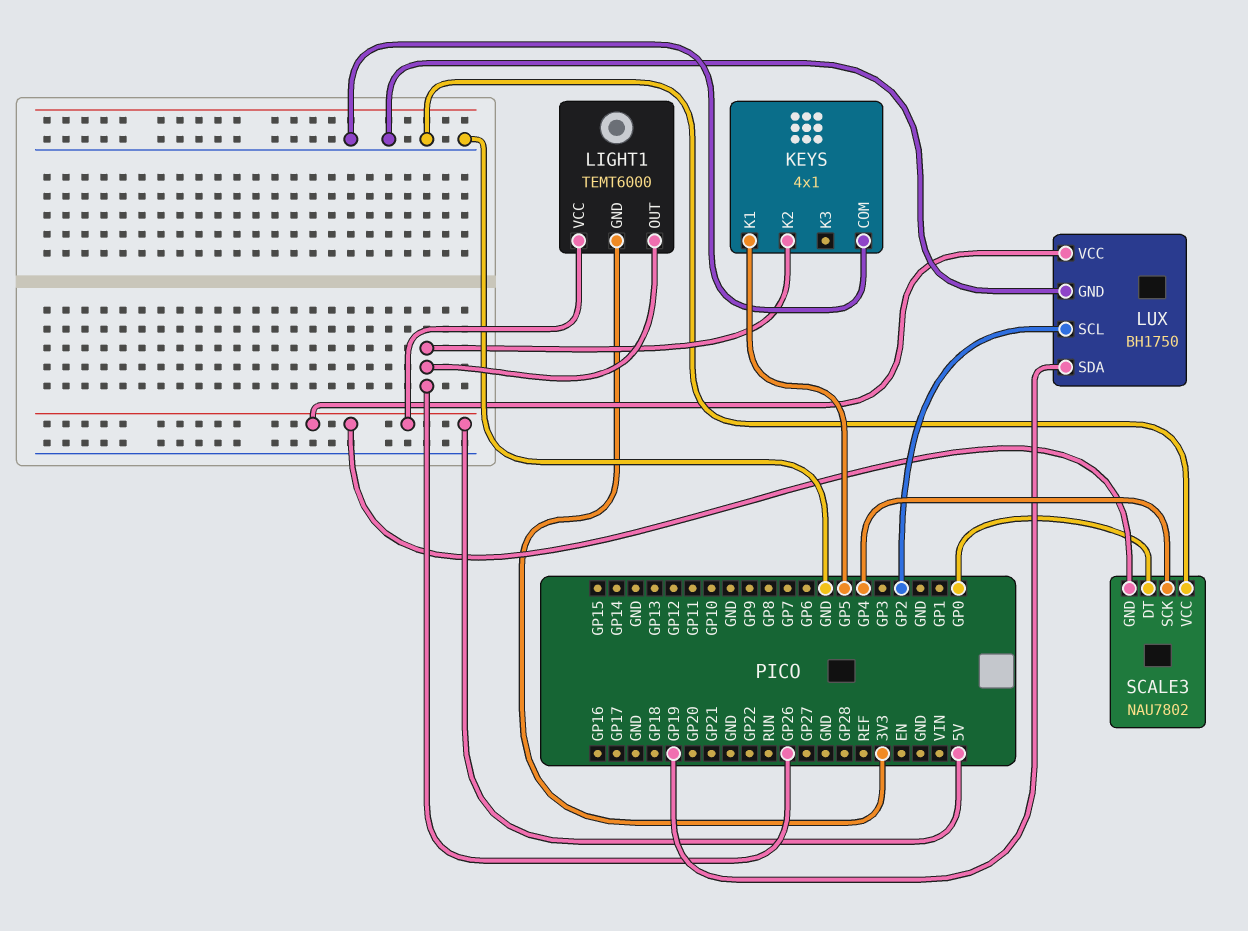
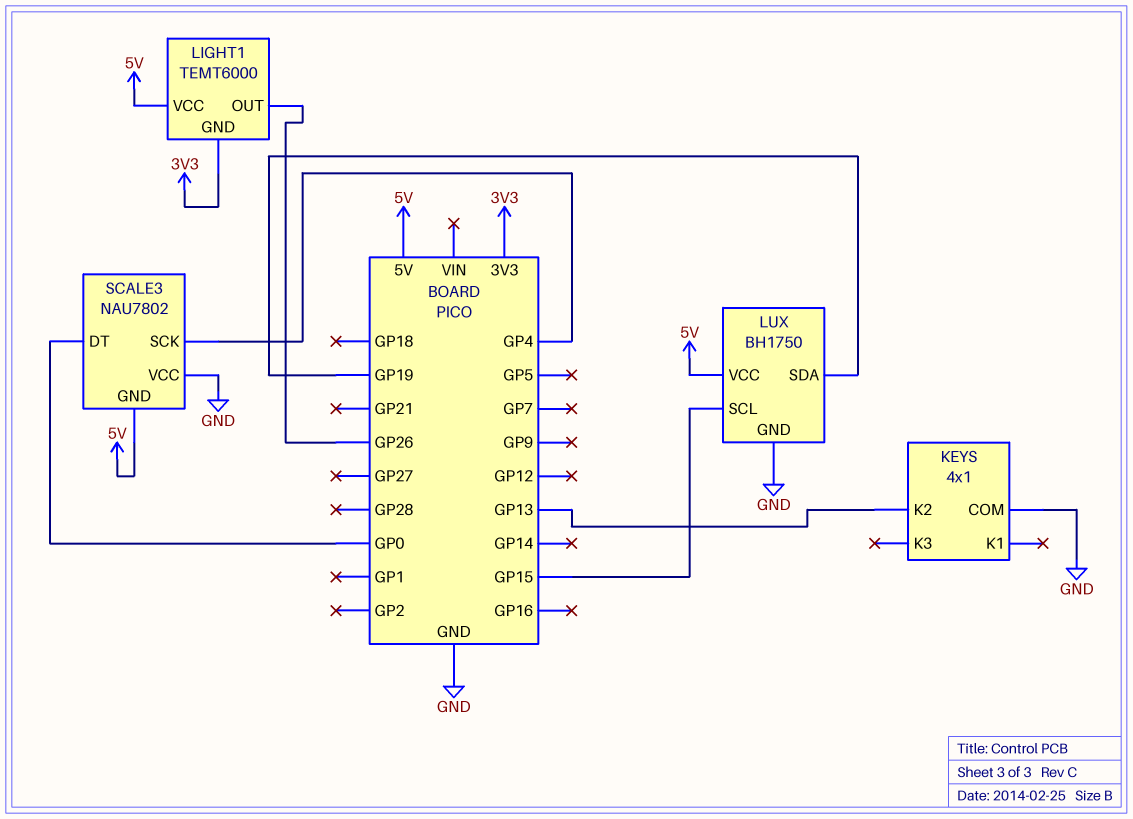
KEYS pin K1: GP5 -> none
KEYS pin K2: GP26 -> GP13
LUX pin SCL: GP2 -> GP15

